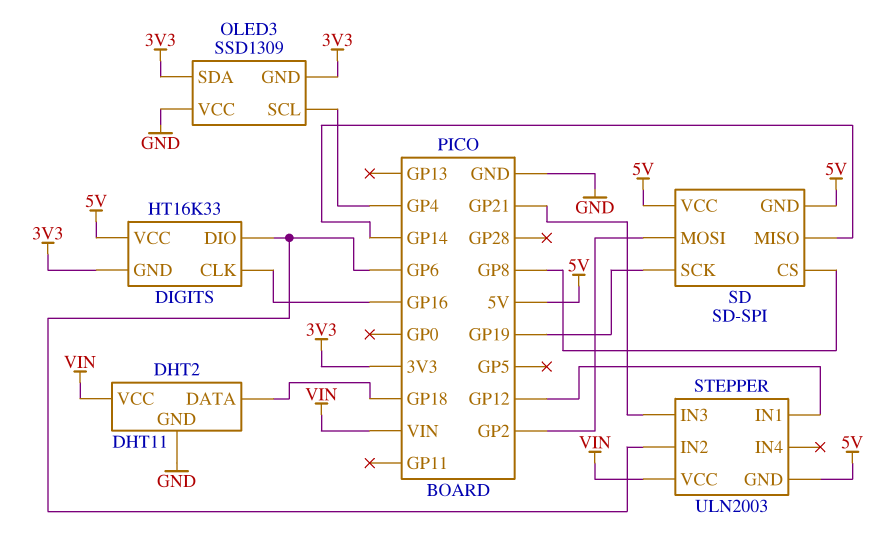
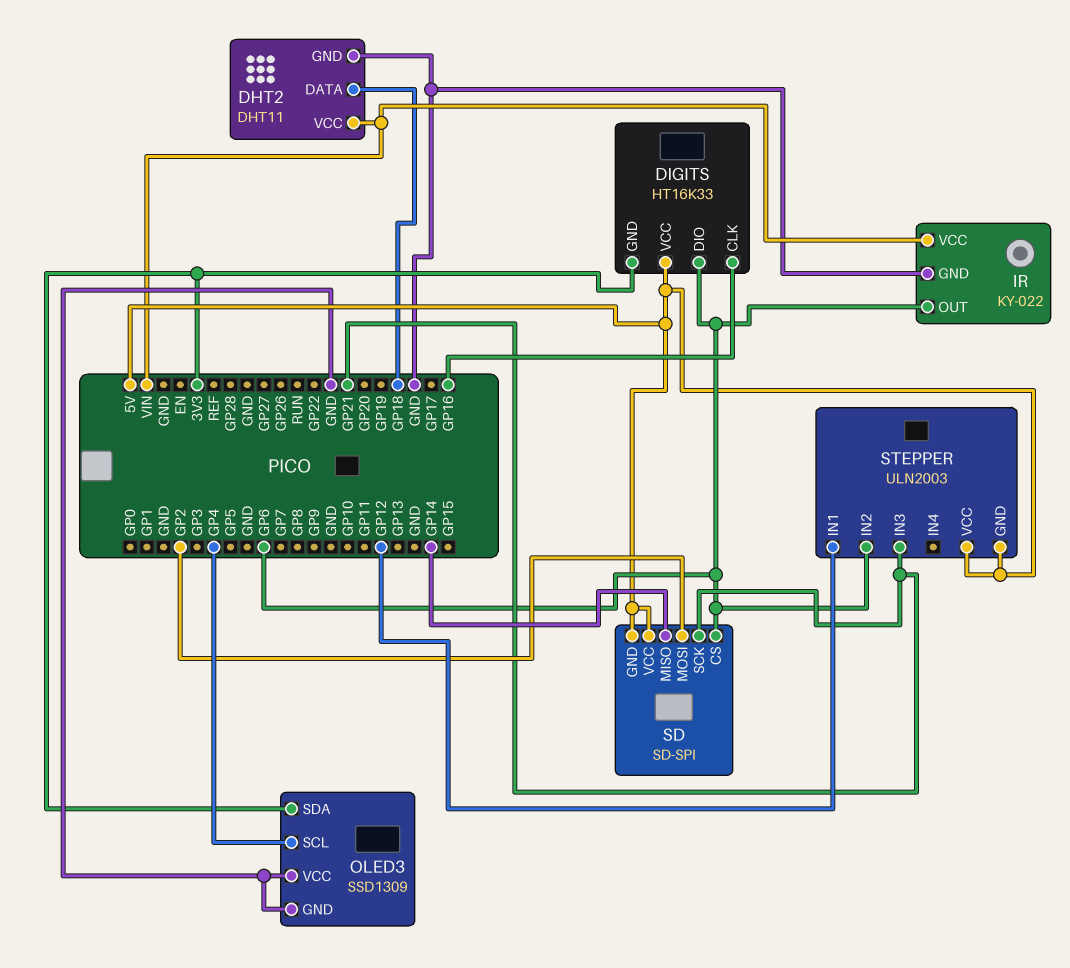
IR: none -> KY-022
IR pin GND: none -> GND
IR pin OUT: none -> GP6
IR pin VCC: none -> VIN
OLED3 pin GND: 3V3 -> GND
SD pin CS: GP8 -> GP6
SD pin SCK: GP19 -> GP21
STEPPER pin VCC: VIN -> 5V

